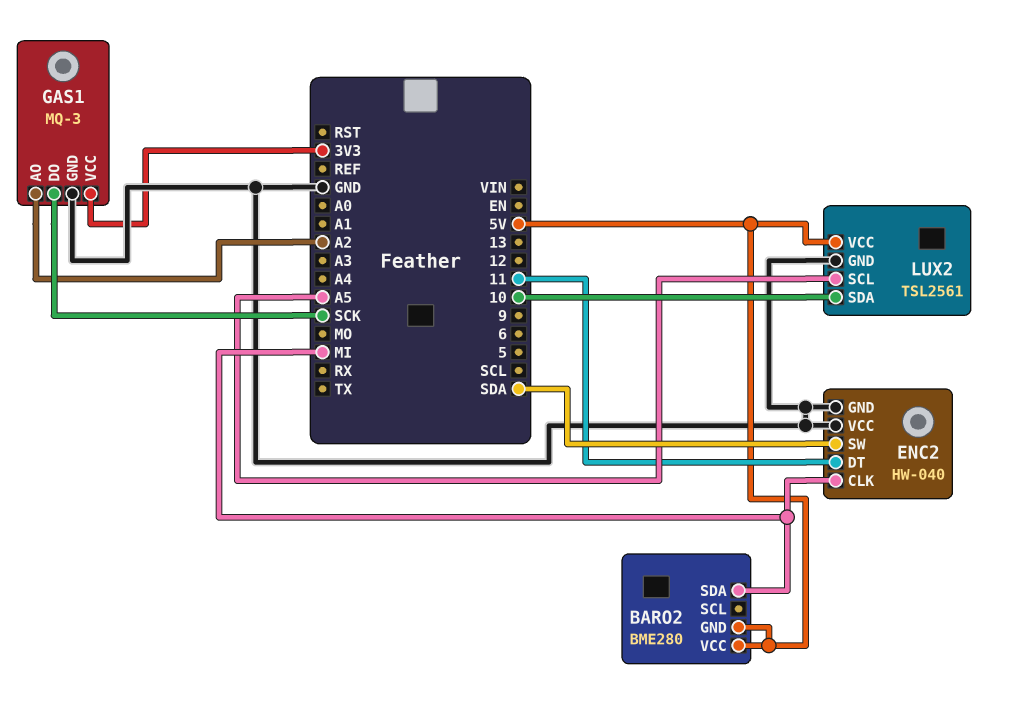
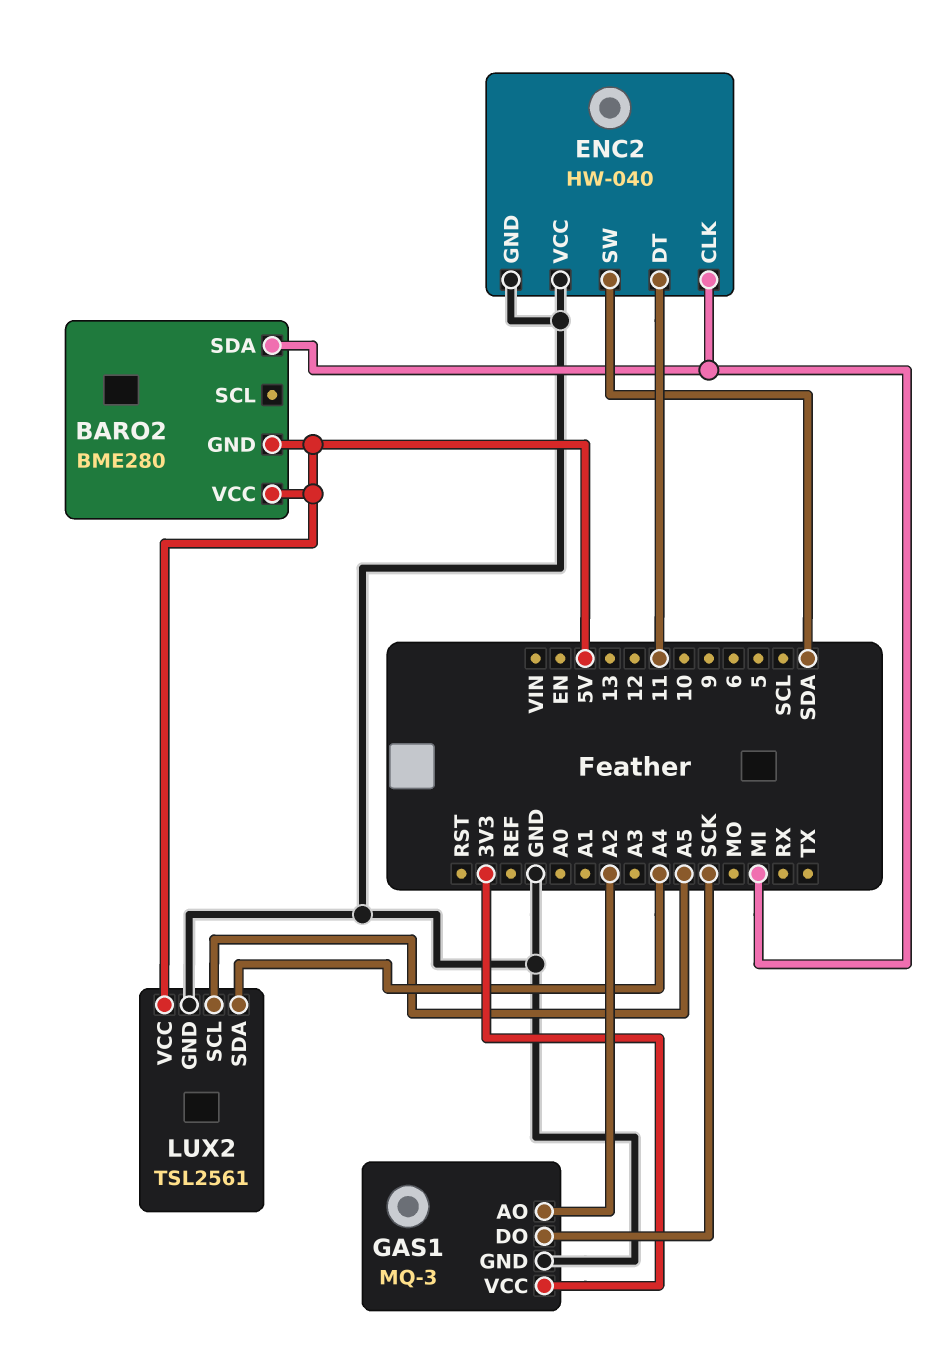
LUX2 pin SDA: 10 -> A4

